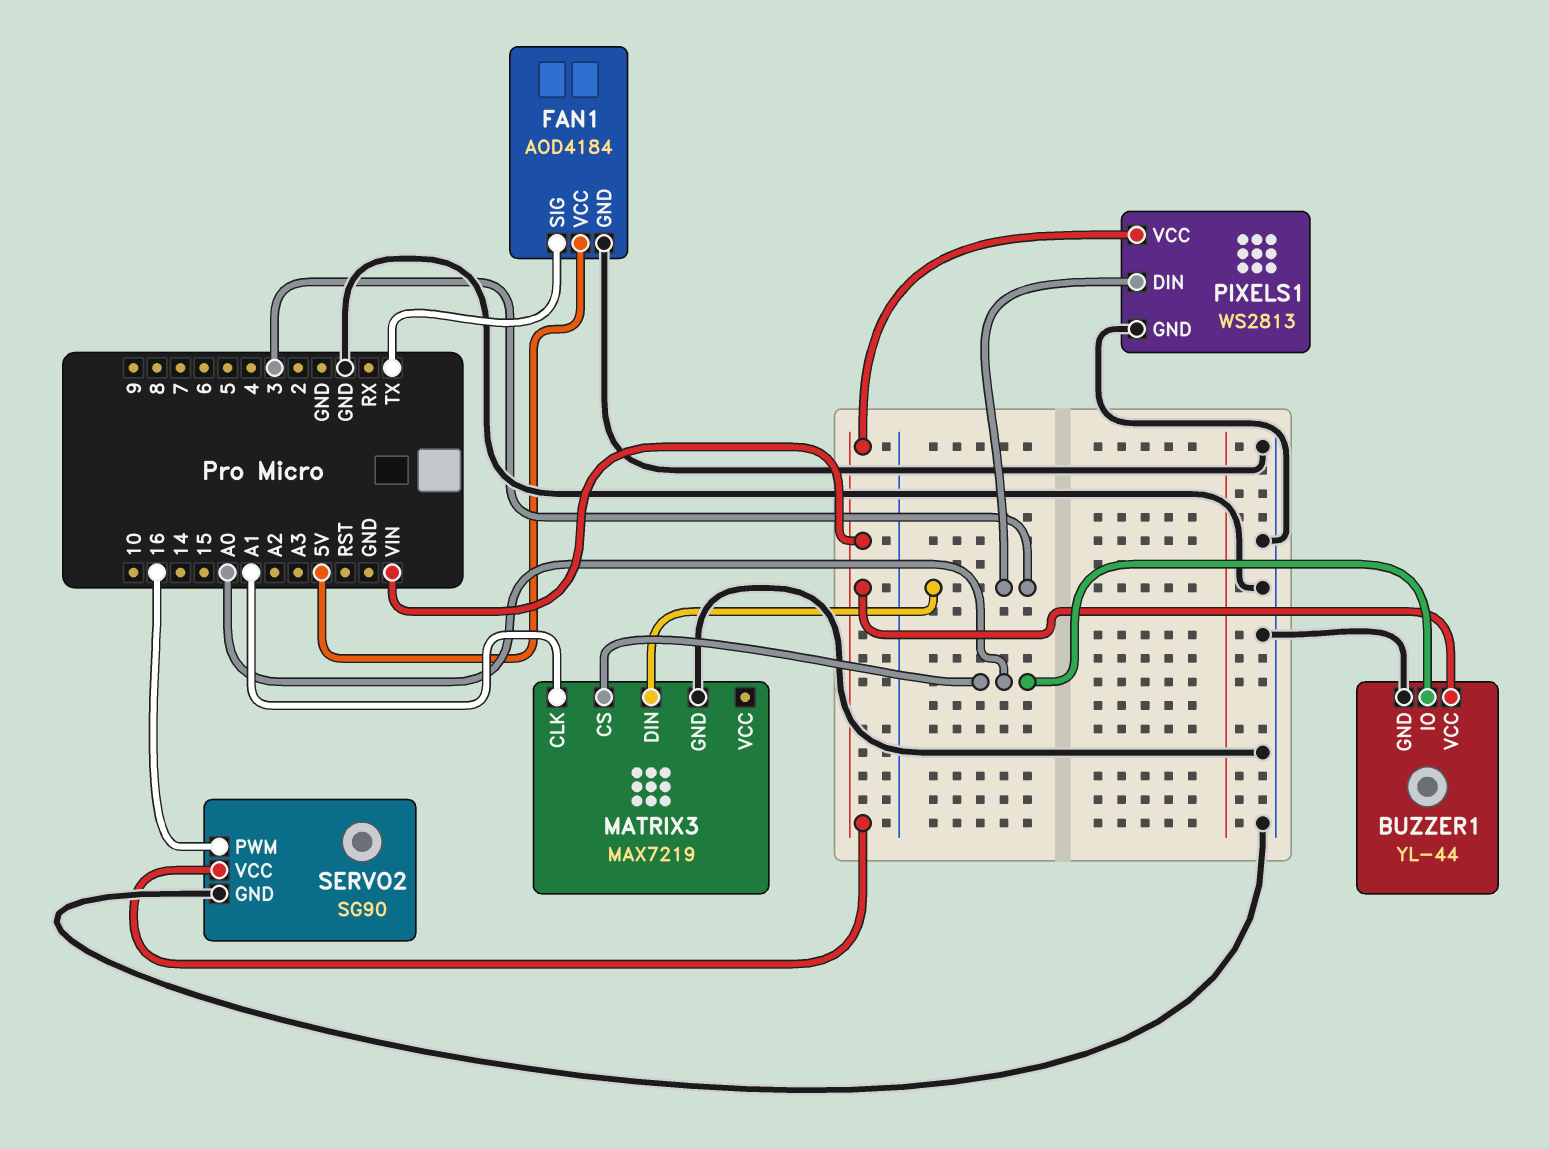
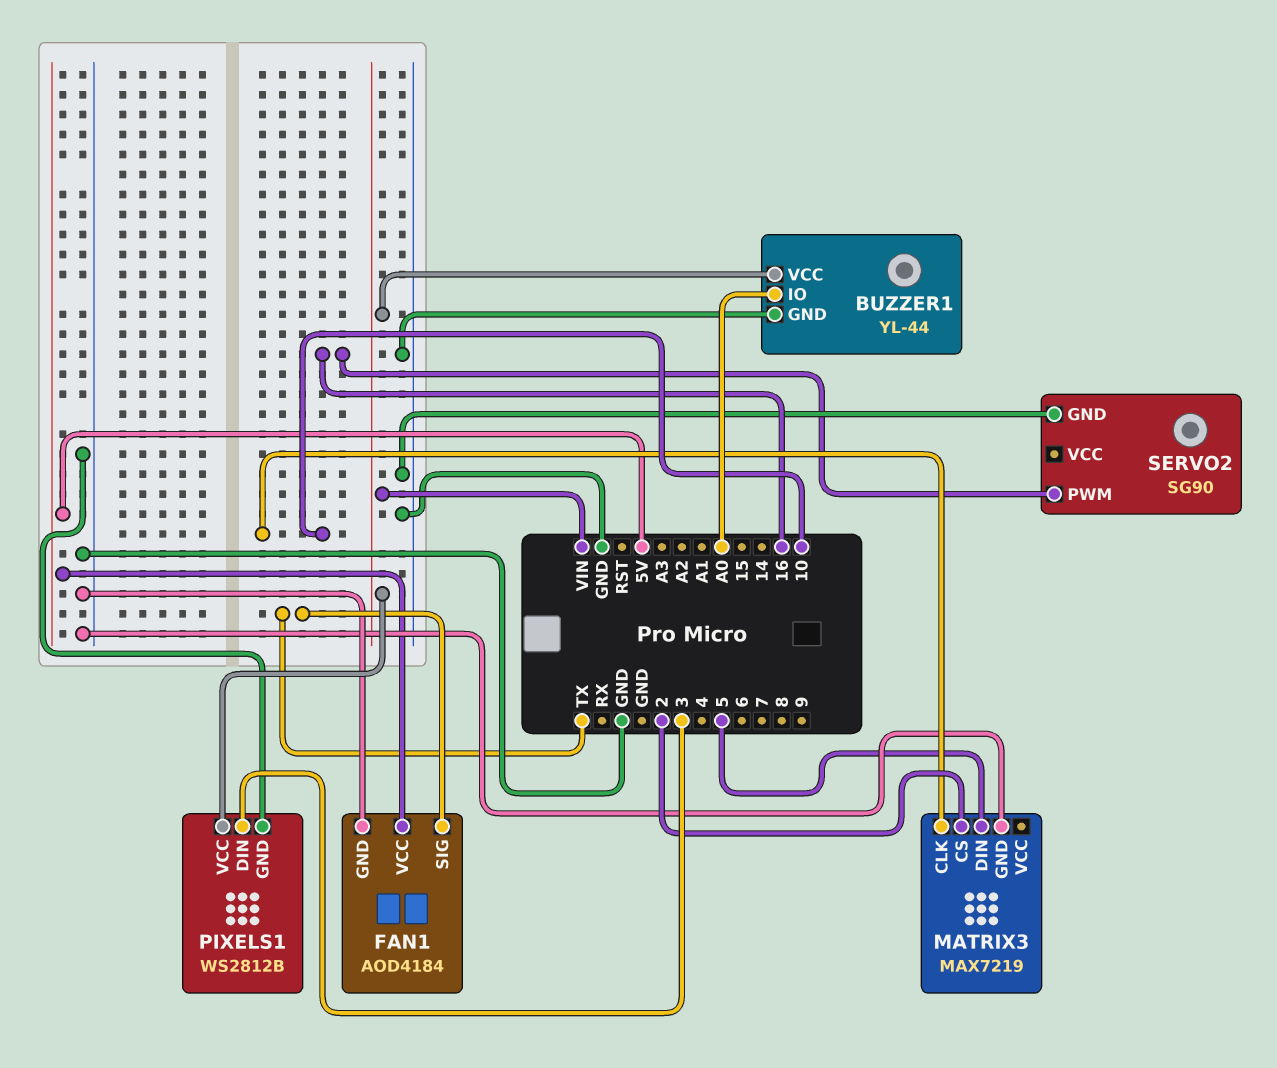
MATRIX3 pin CLK: A1 -> 10
MATRIX3 pin CS: A0 -> 2
MATRIX3 pin DIN: 3 -> 5
PIXELS1: WS2813 -> WS2812B
SERVO2 pin VCC: VIN -> none

